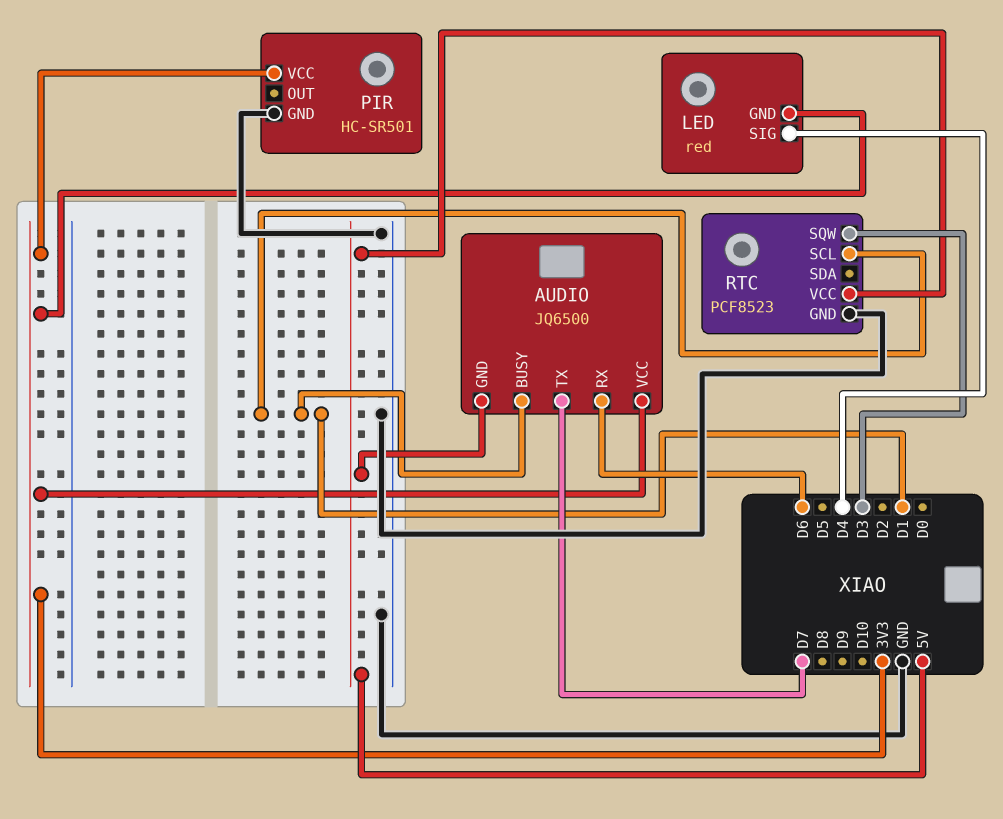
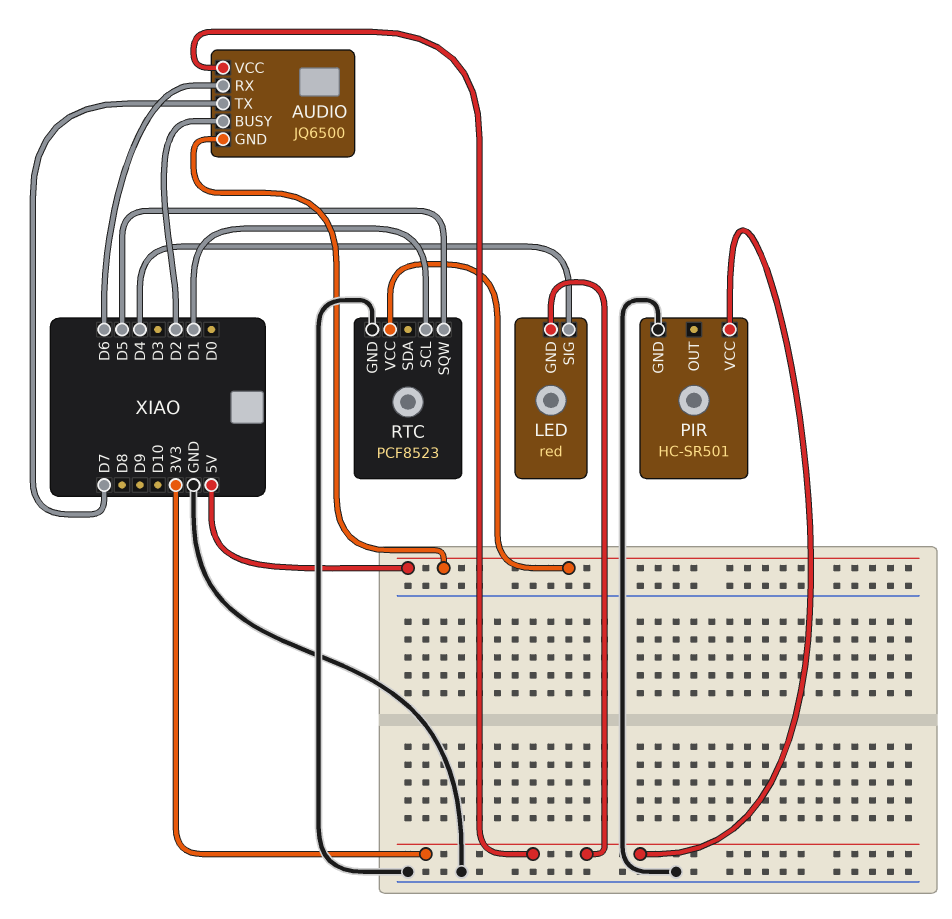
AUDIO pin BUSY: D1 -> D2
RTC pin SQW: D3 -> D5

